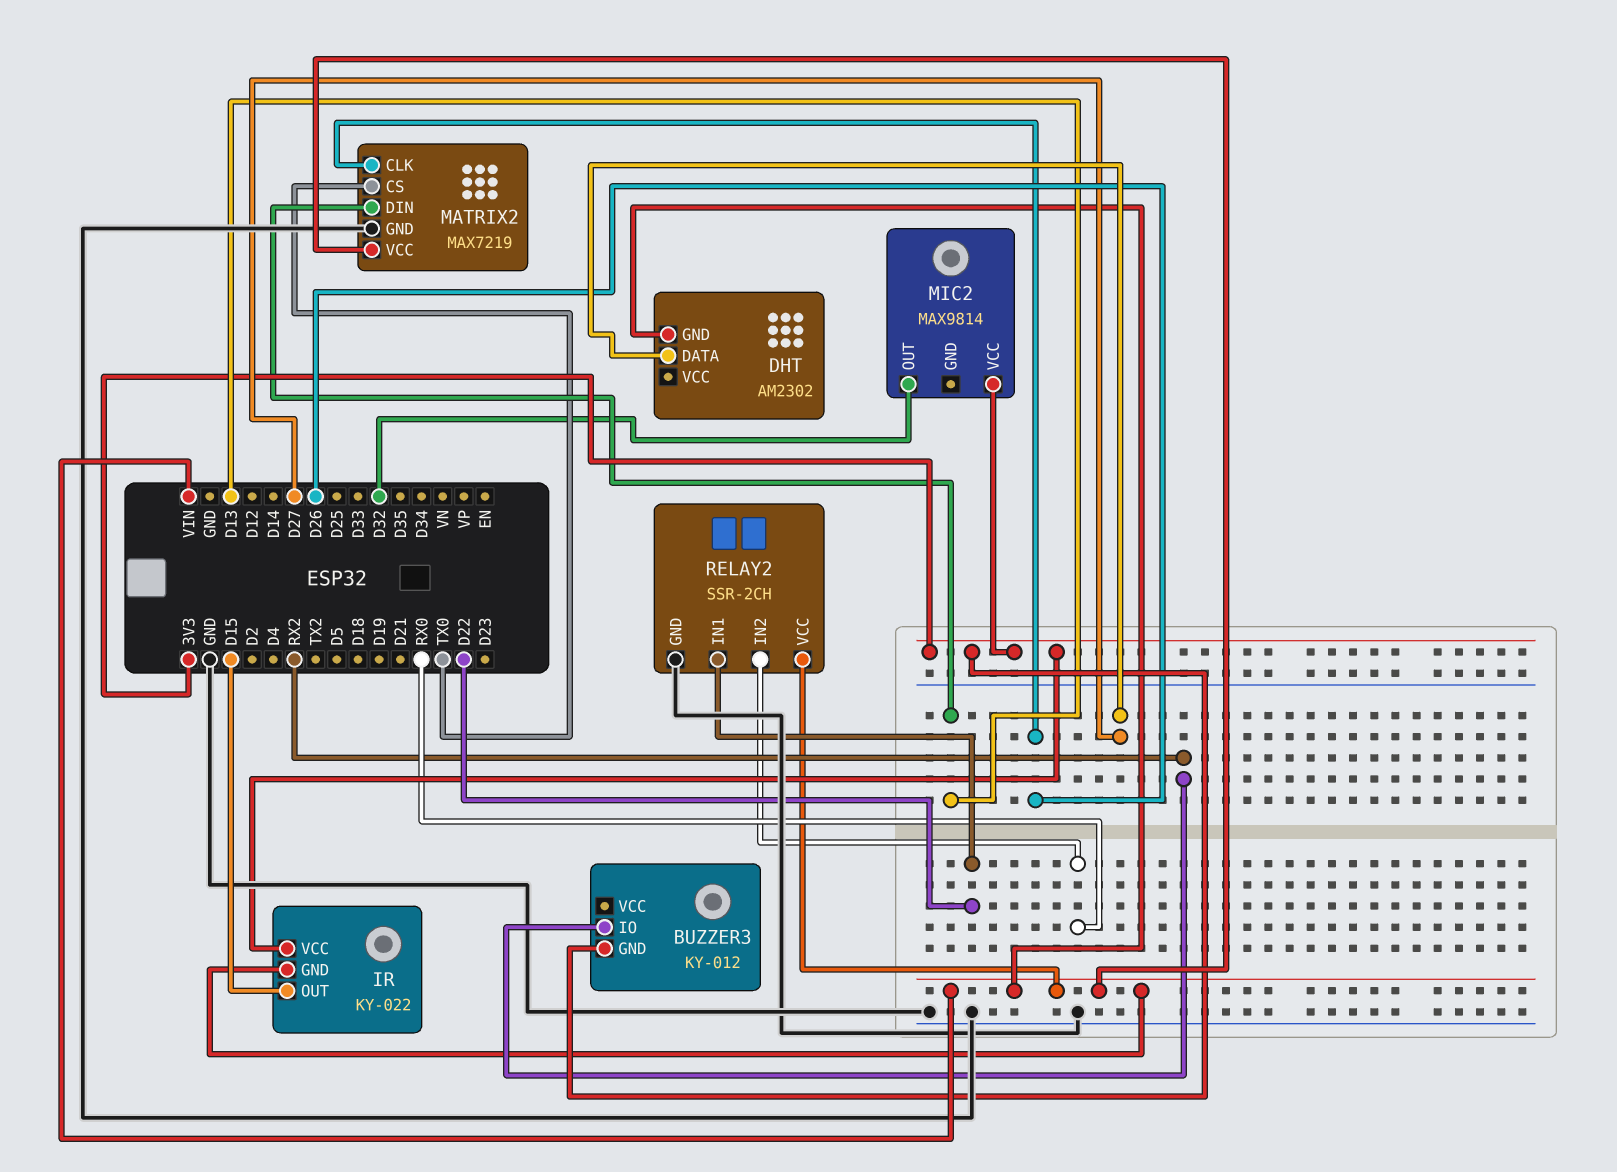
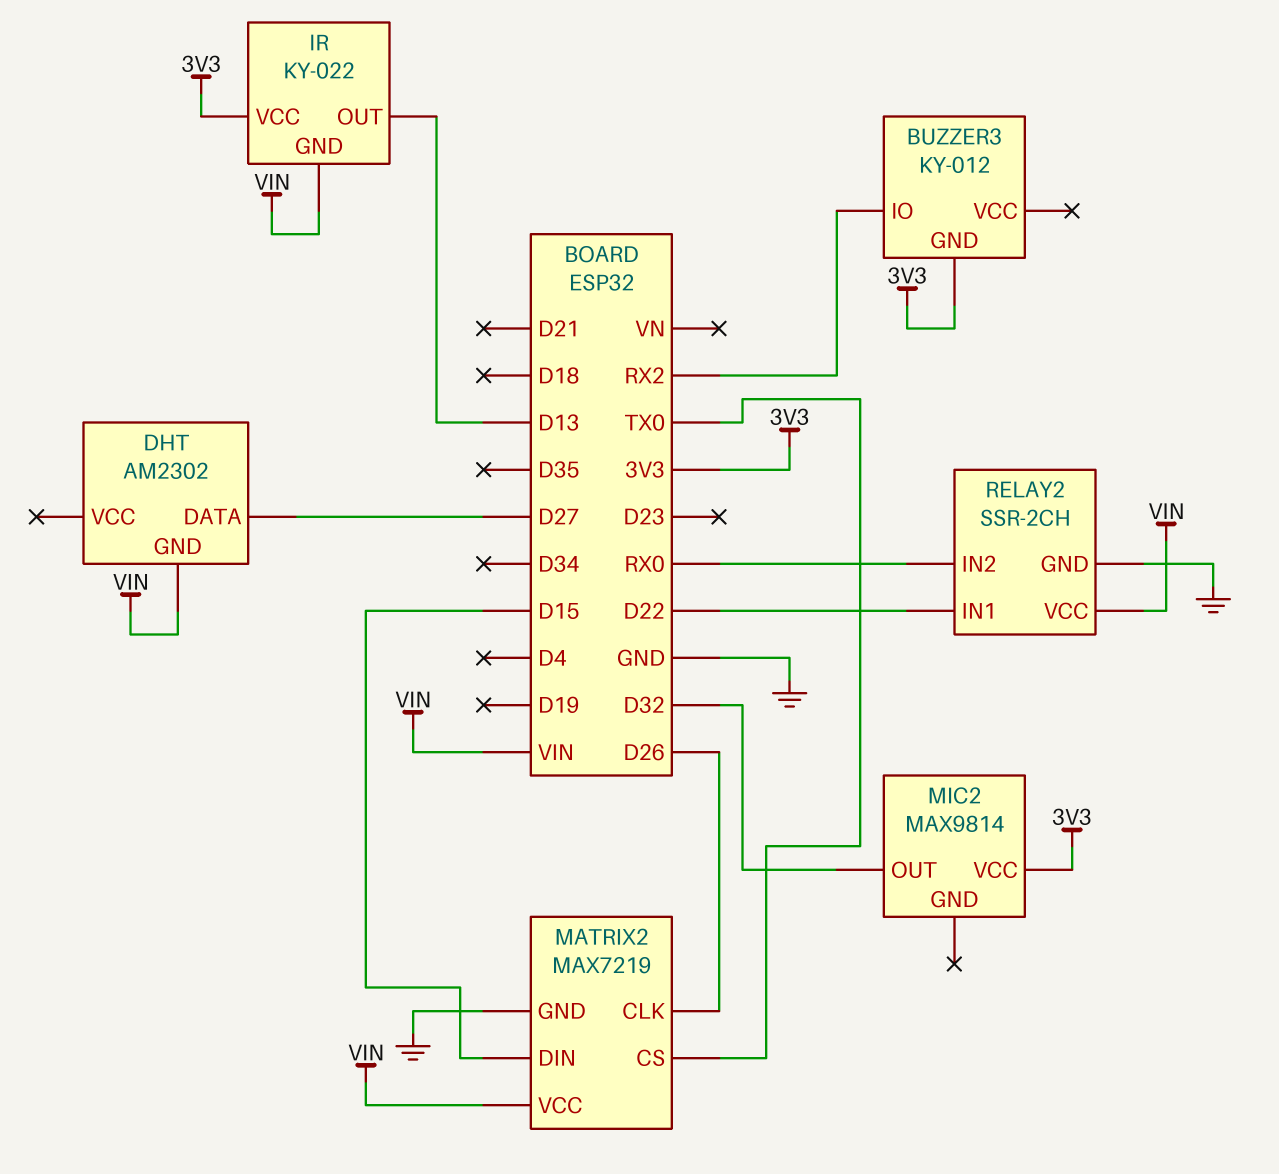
IR pin OUT: D15 -> D13
MATRIX2 pin DIN: D13 -> D15

